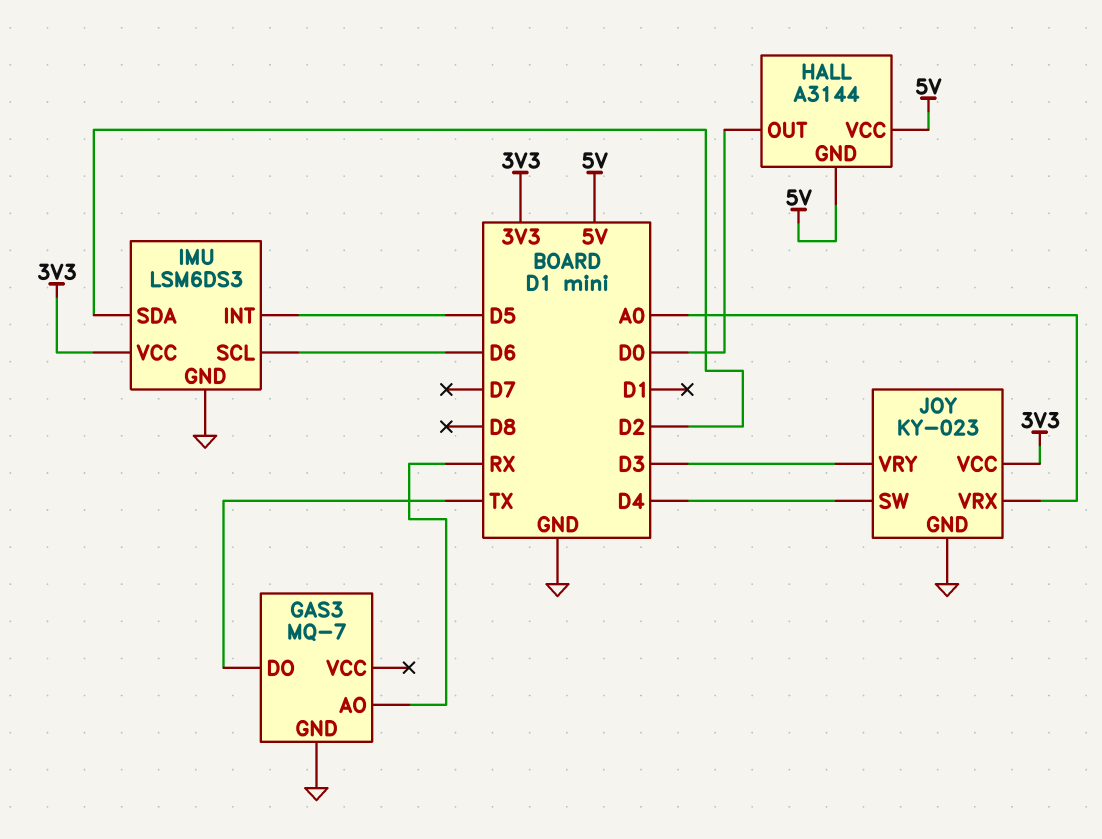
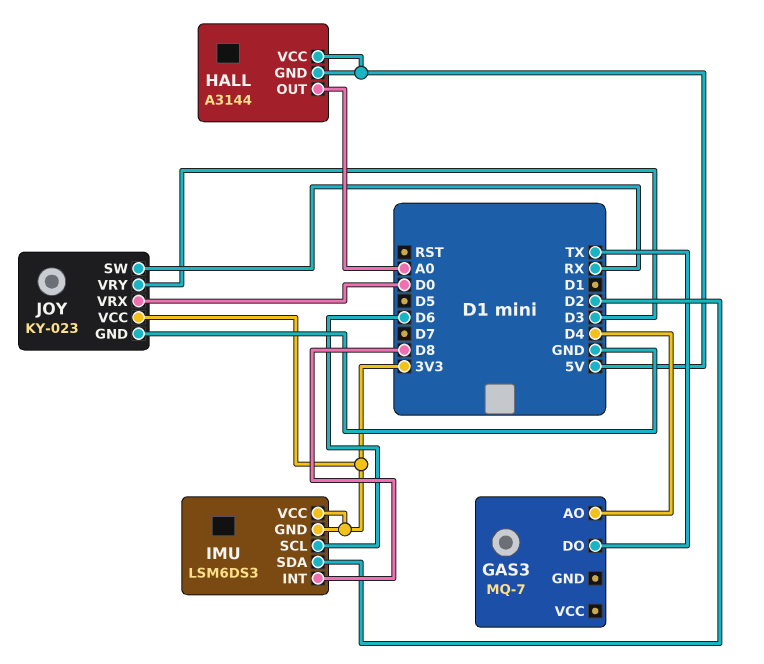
GAS3 pin AO: RX -> D4
GAS3 pin GND: GND -> none
HALL pin OUT: D0 -> A0
IMU pin GND: GND -> 3V3
IMU pin INT: D5 -> D8
JOY pin SW: D4 -> RX
JOY pin VRX: A0 -> D0

